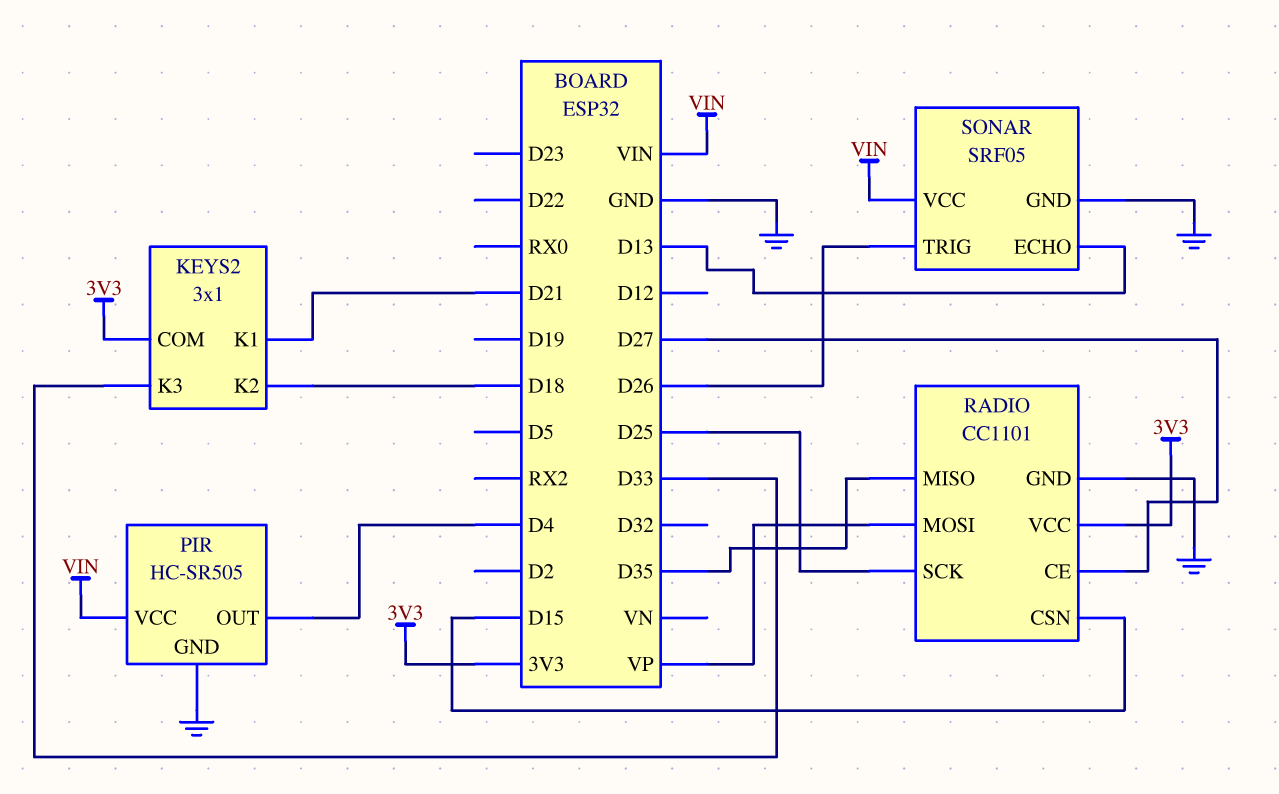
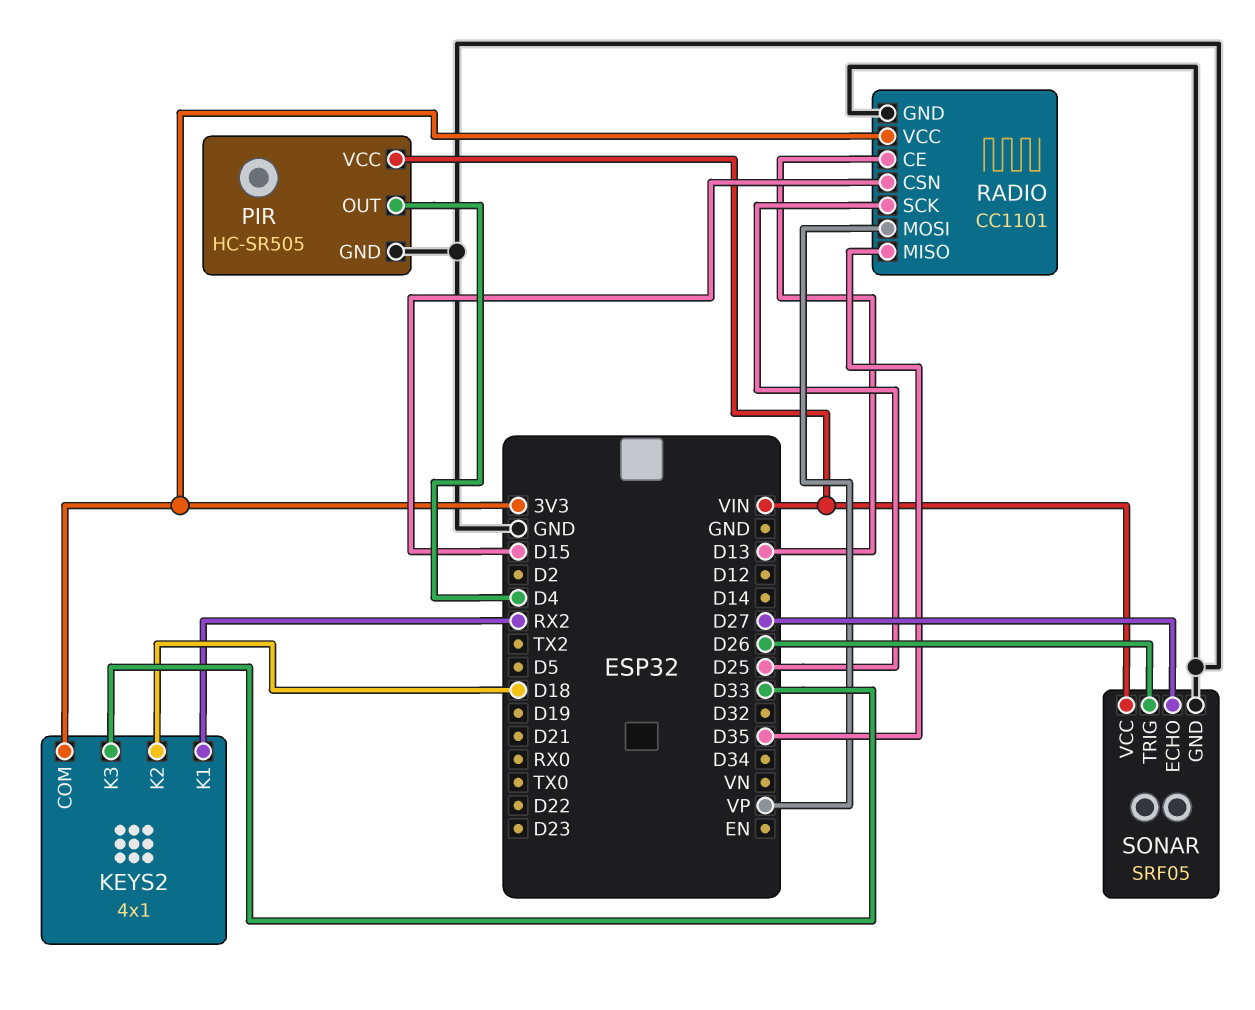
KEYS2: 3x1 -> 4x1
KEYS2 pin K1: D21 -> RX2
RADIO pin CE: D27 -> D13
SONAR pin ECHO: D13 -> D27

